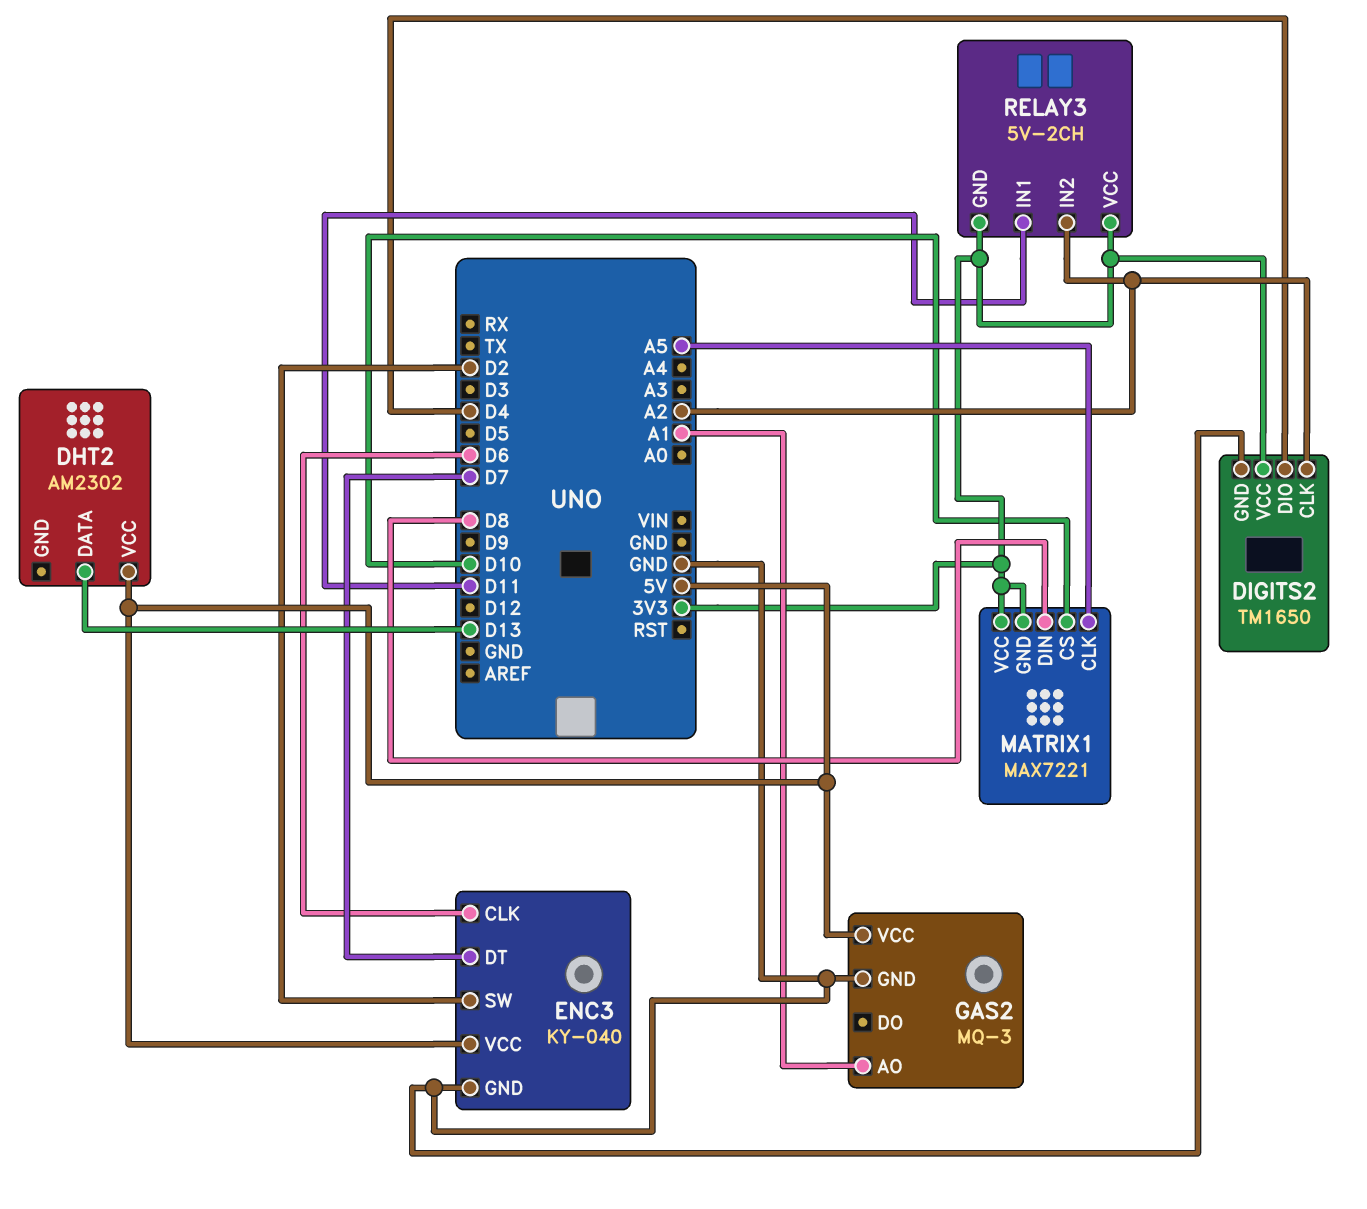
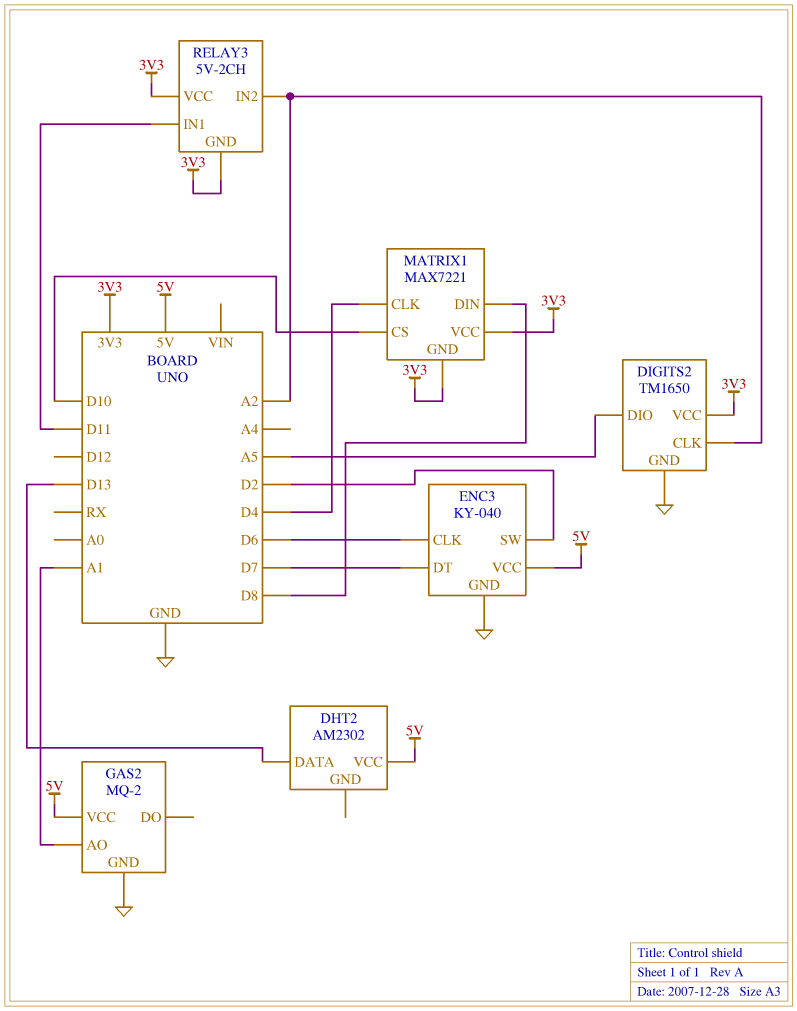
DIGITS2 pin DIO: D4 -> A5
GAS2: MQ-3 -> MQ-2
MATRIX1 pin CLK: A5 -> D4

